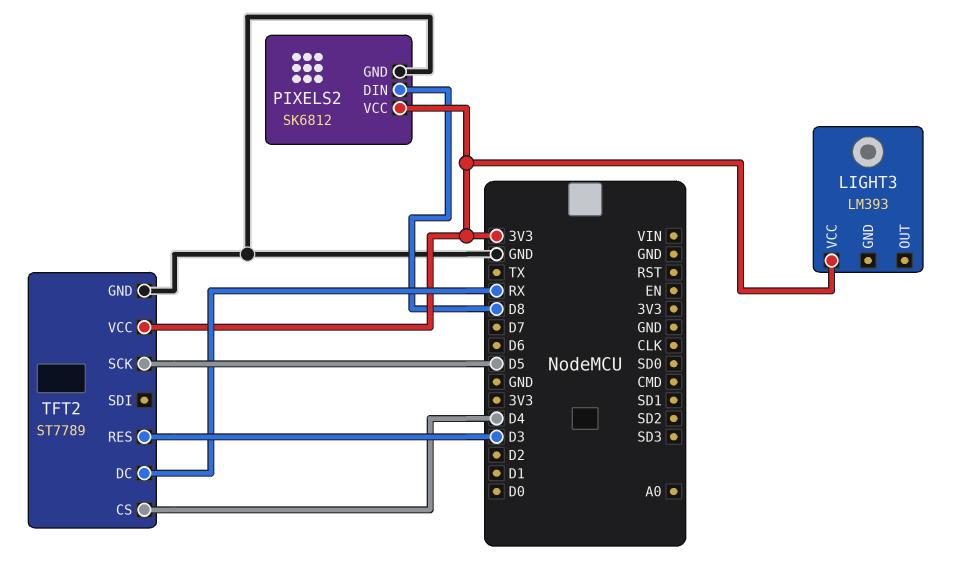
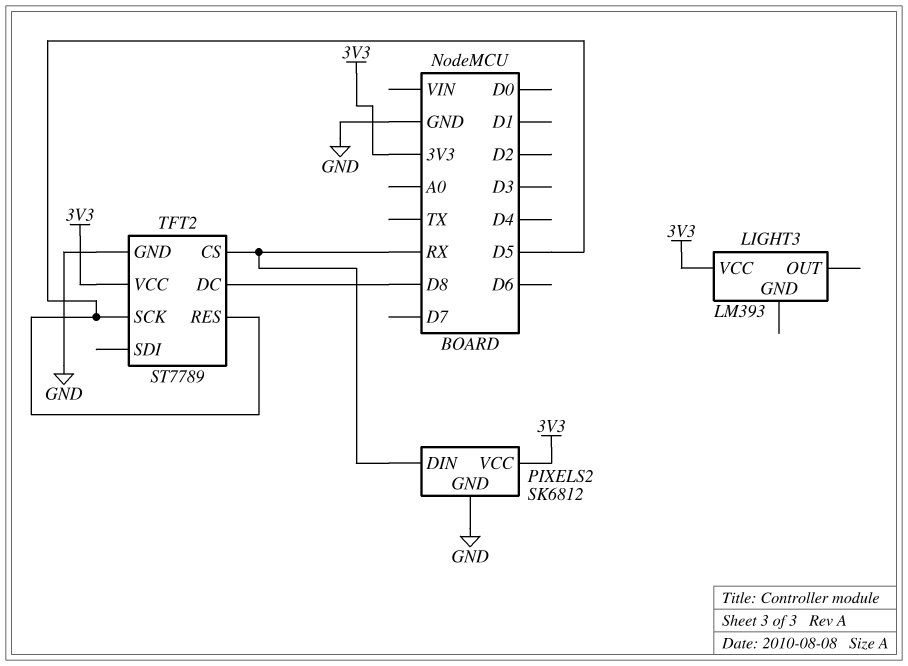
PIXELS2 pin DIN: D8 -> RX
TFT2 pin CS: D4 -> RX
TFT2 pin DC: RX -> D8
TFT2 pin RES: D3 -> D5

